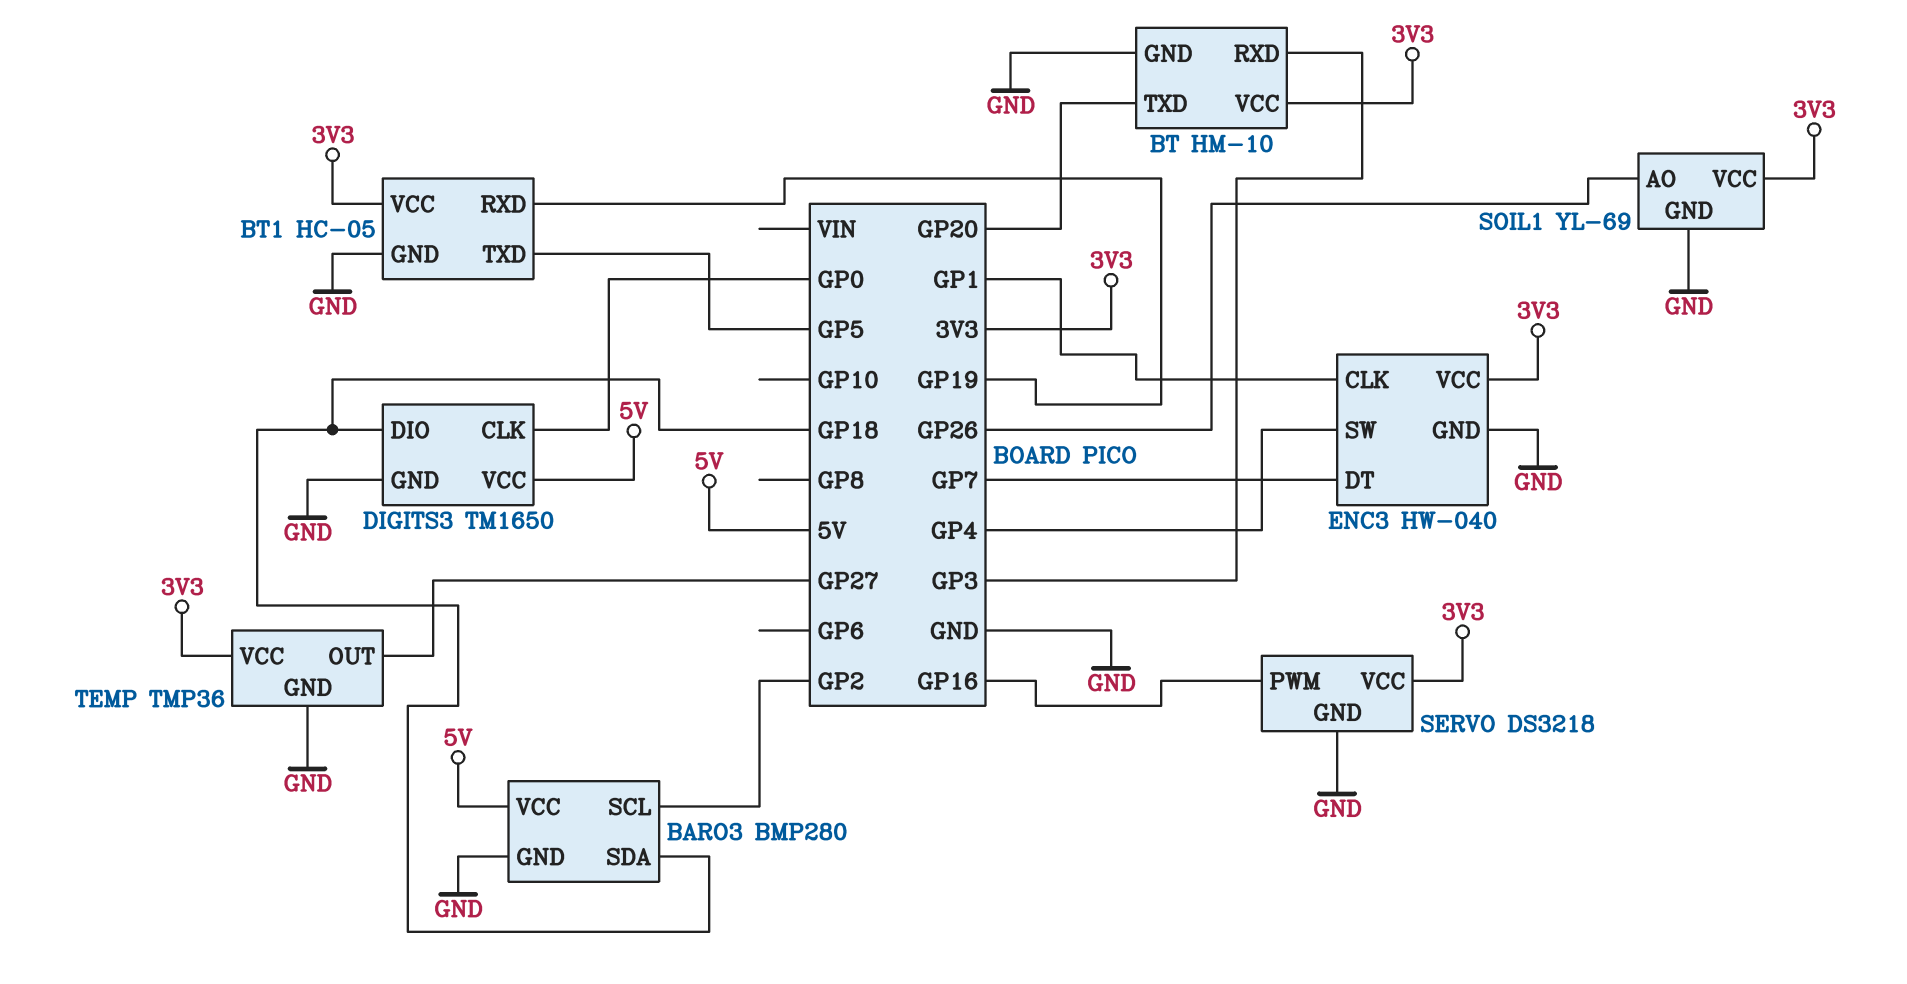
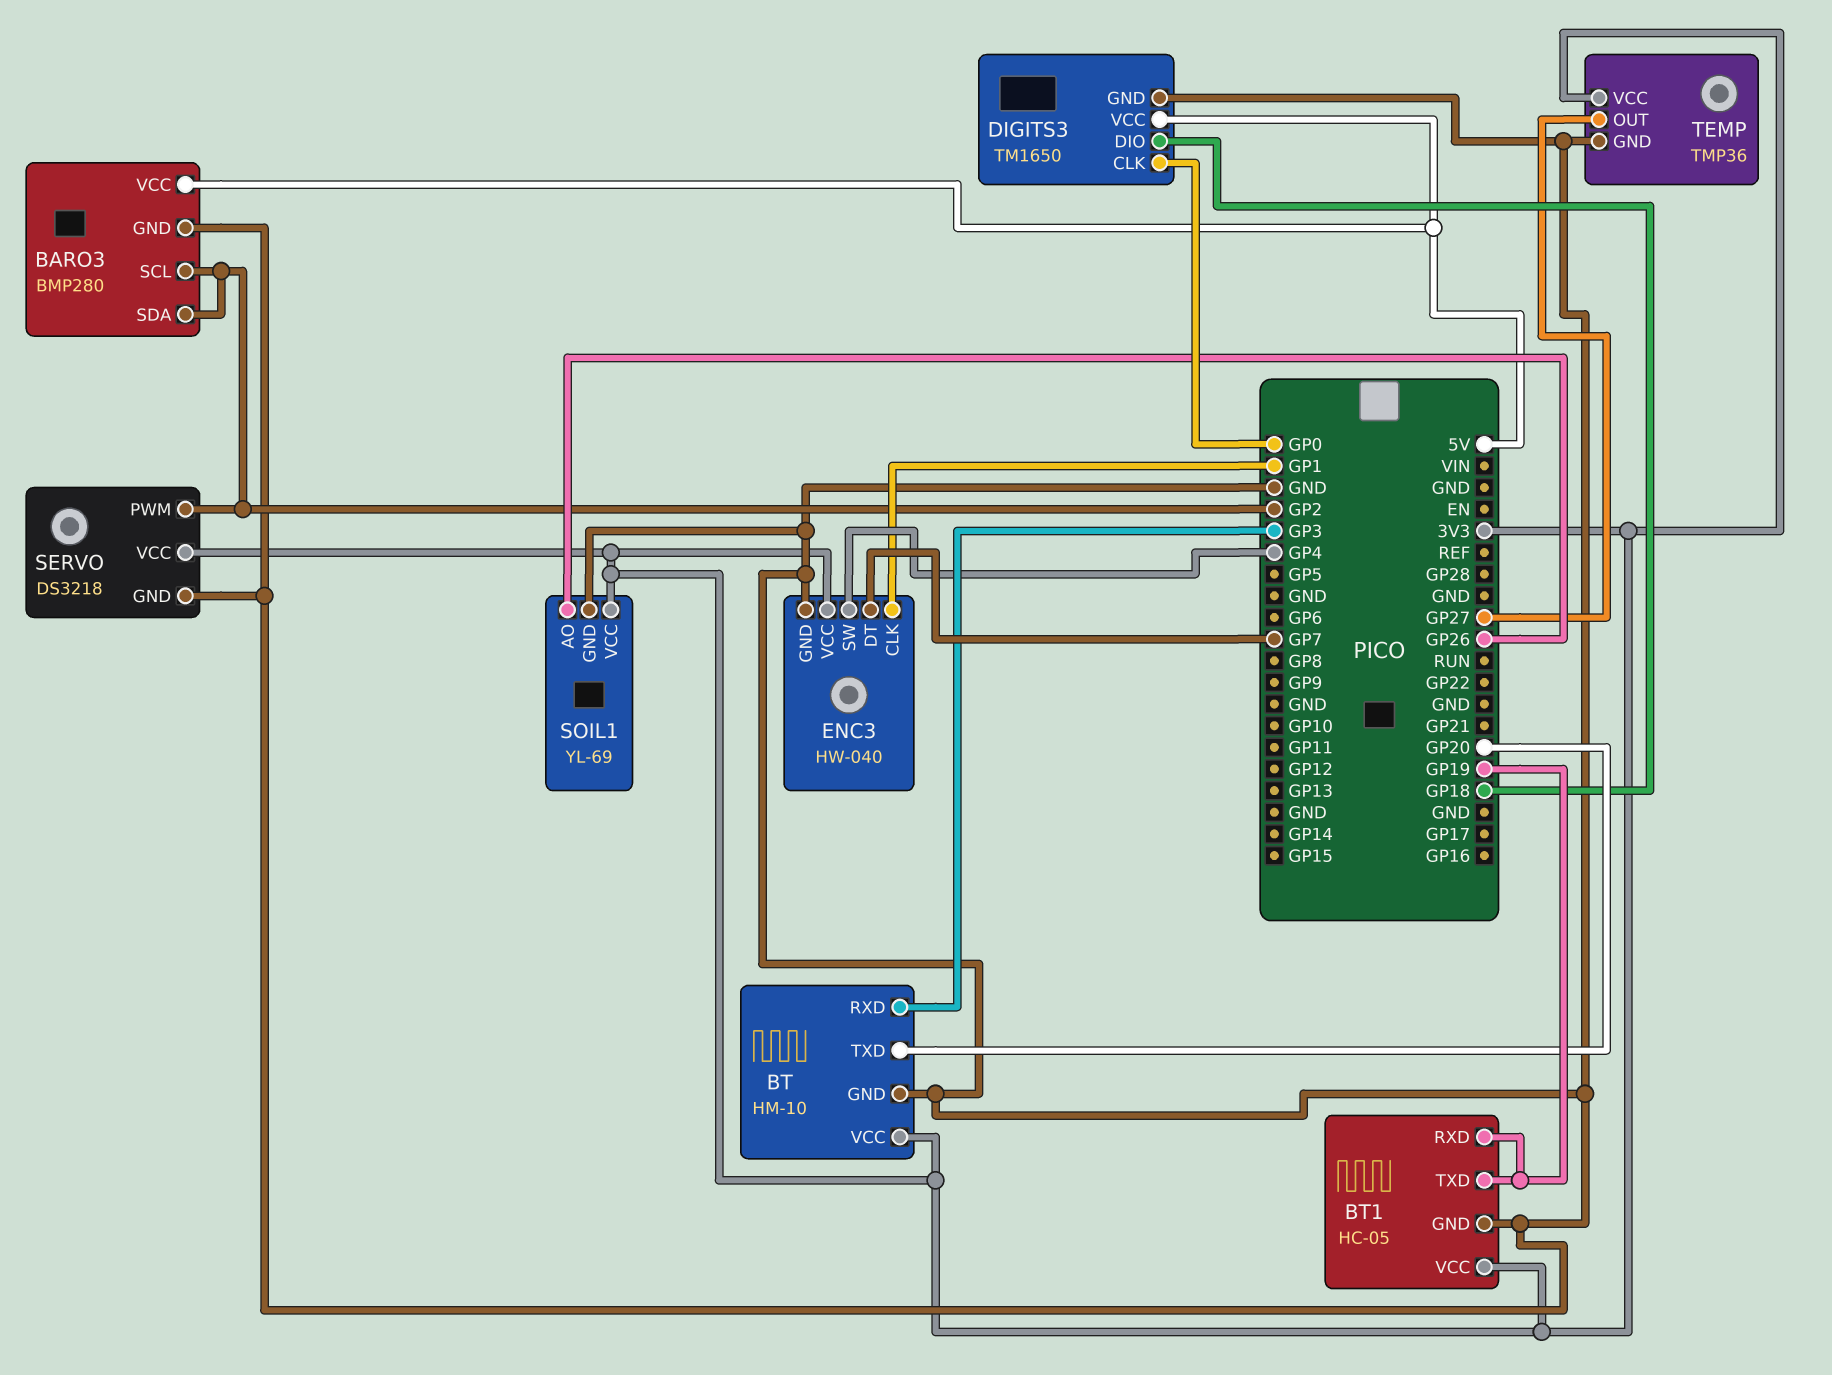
BARO3 pin SDA: GP18 -> GP2
BT1 pin TXD: GP5 -> GP19
SERVO pin PWM: GP16 -> GP2

